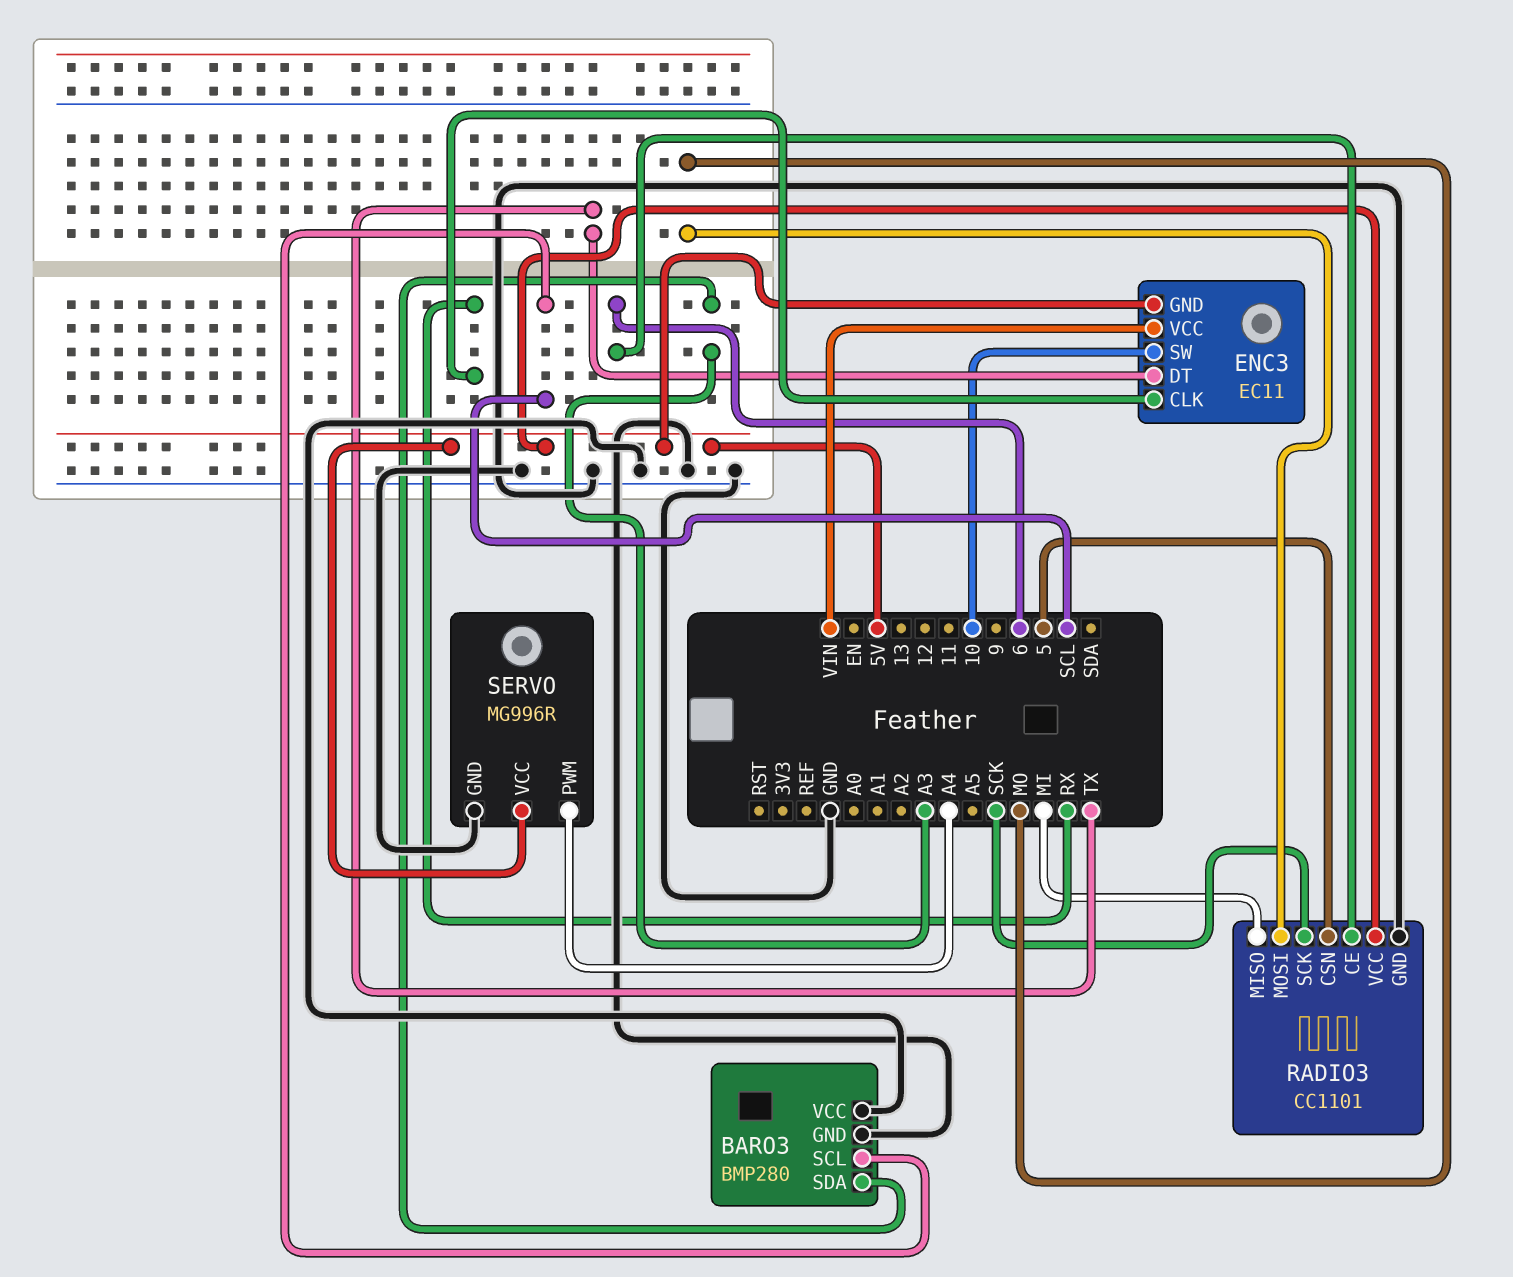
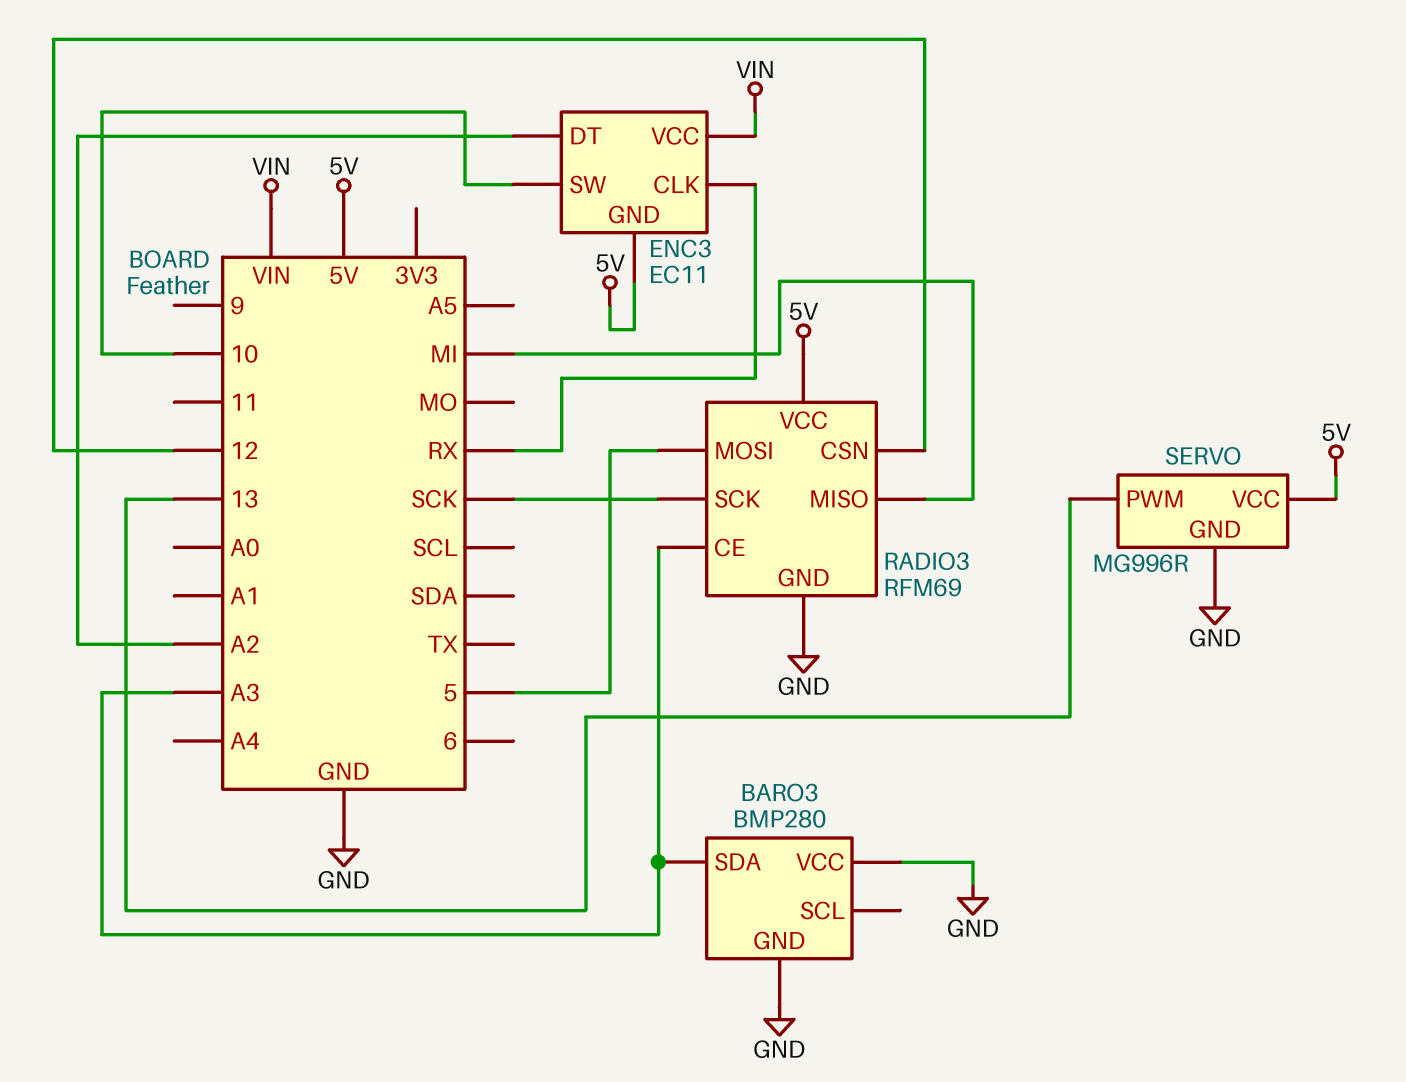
BARO3 pin SCL: SCL -> none
ENC3 pin DT: TX -> A2
RADIO3: CC1101 -> RFM69
RADIO3 pin CE: 6 -> A3
RADIO3 pin CSN: 5 -> 12
RADIO3 pin MOSI: MO -> 5
SERVO pin PWM: A4 -> 13

